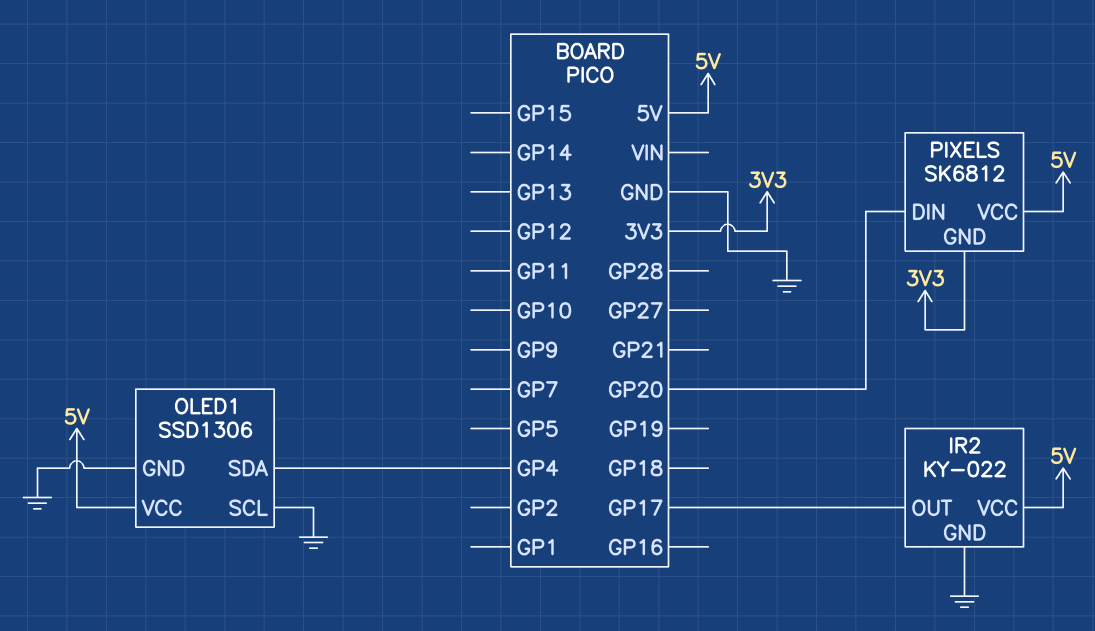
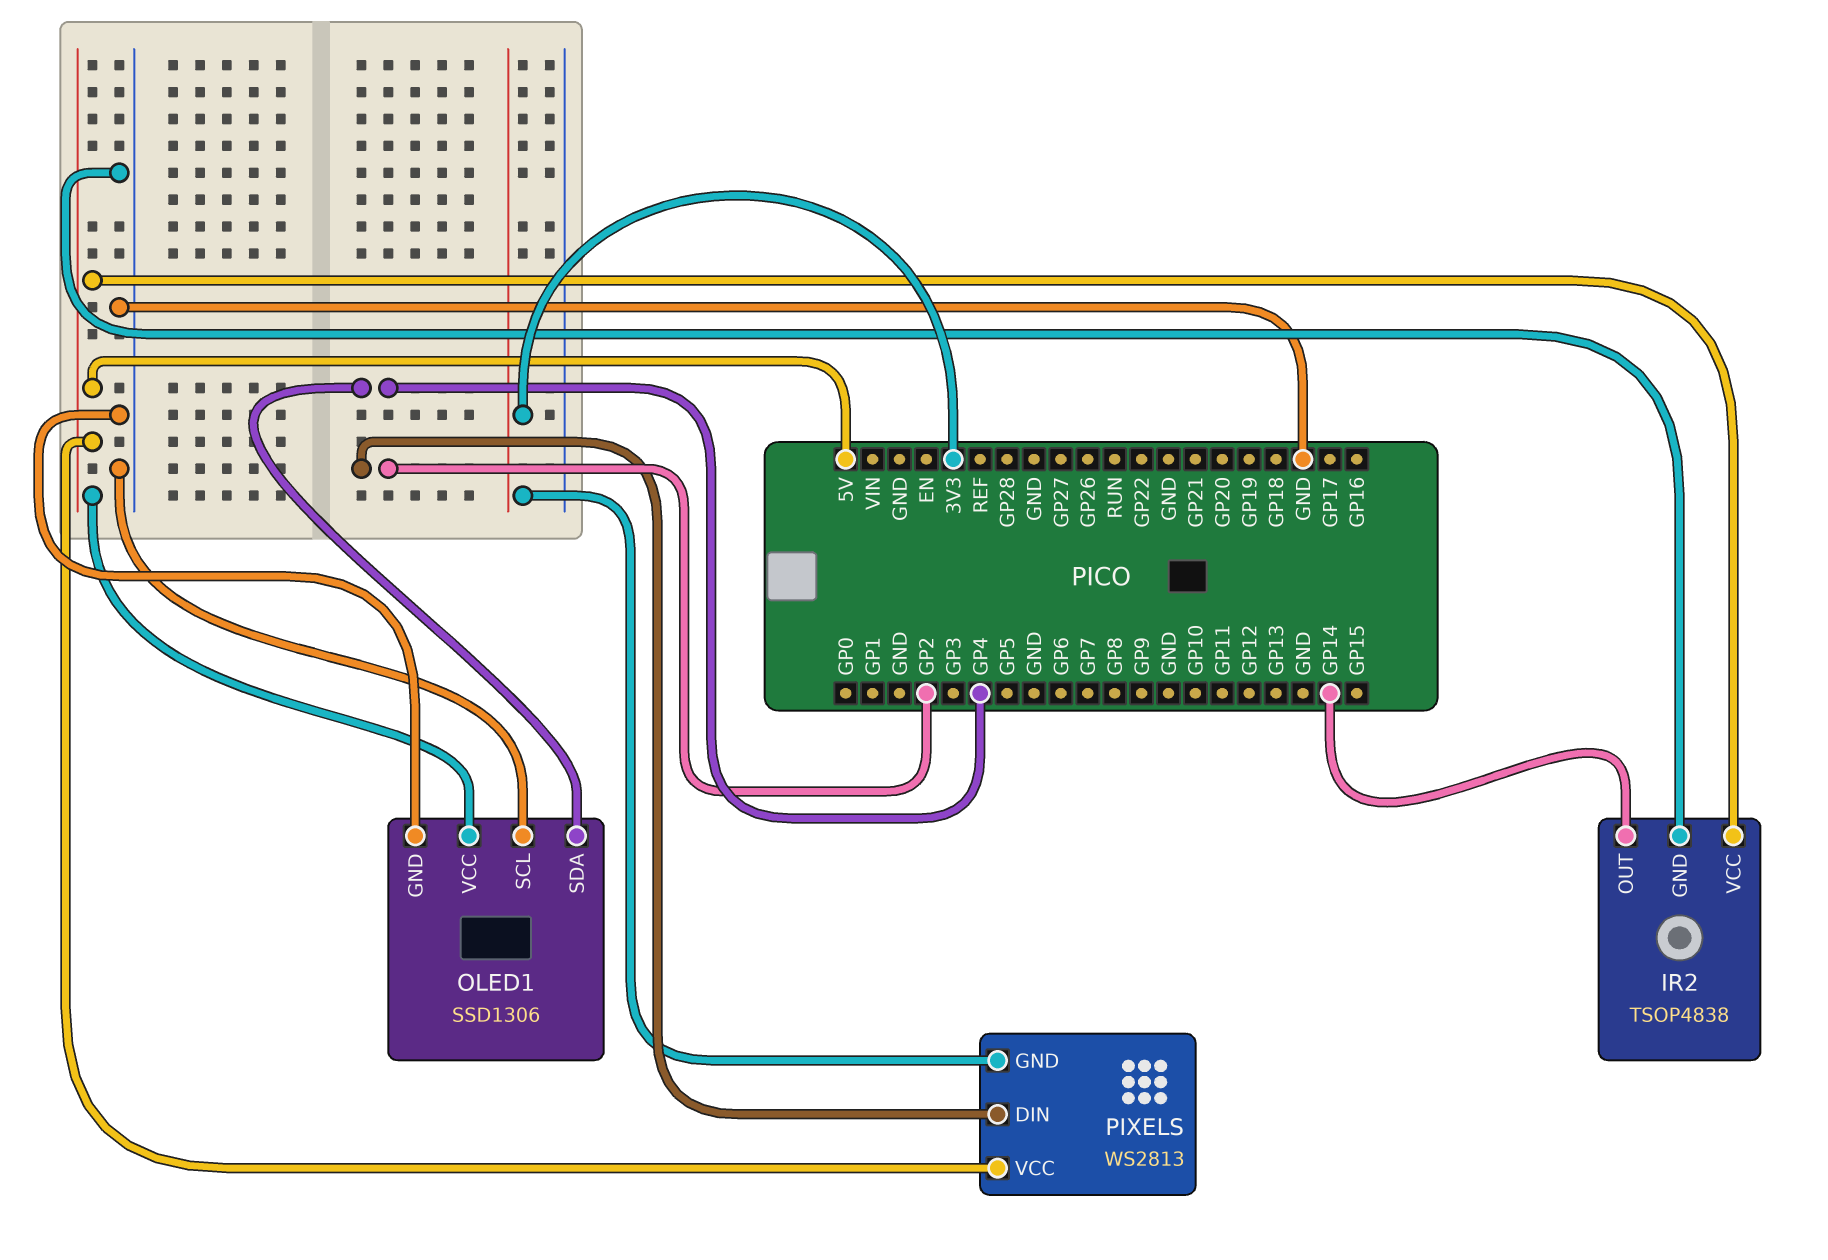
IR2: KY-022 -> TSOP4838
IR2 pin OUT: GP17 -> GP14
PIXELS: SK6812 -> WS2813
PIXELS pin DIN: GP20 -> GP2

